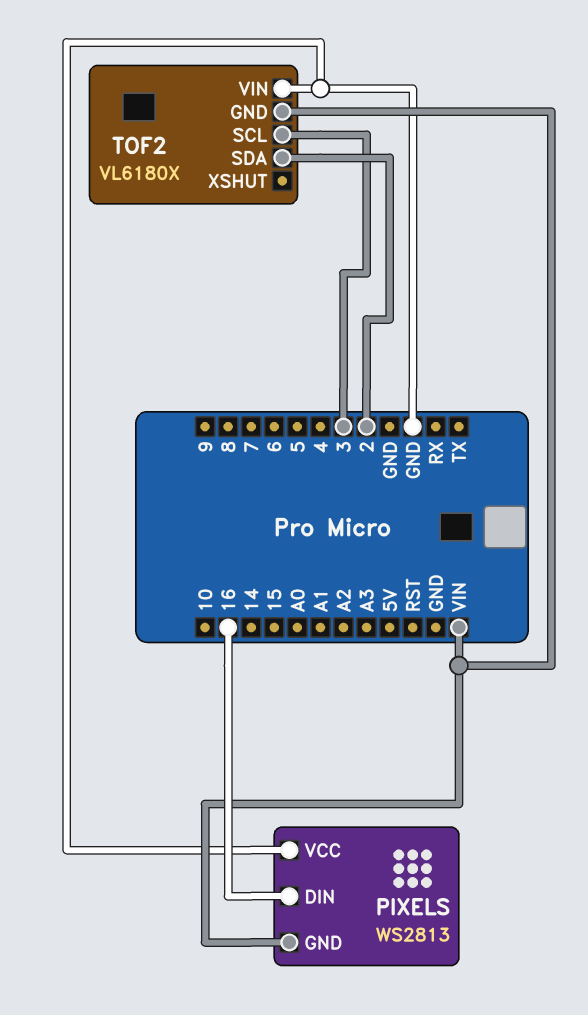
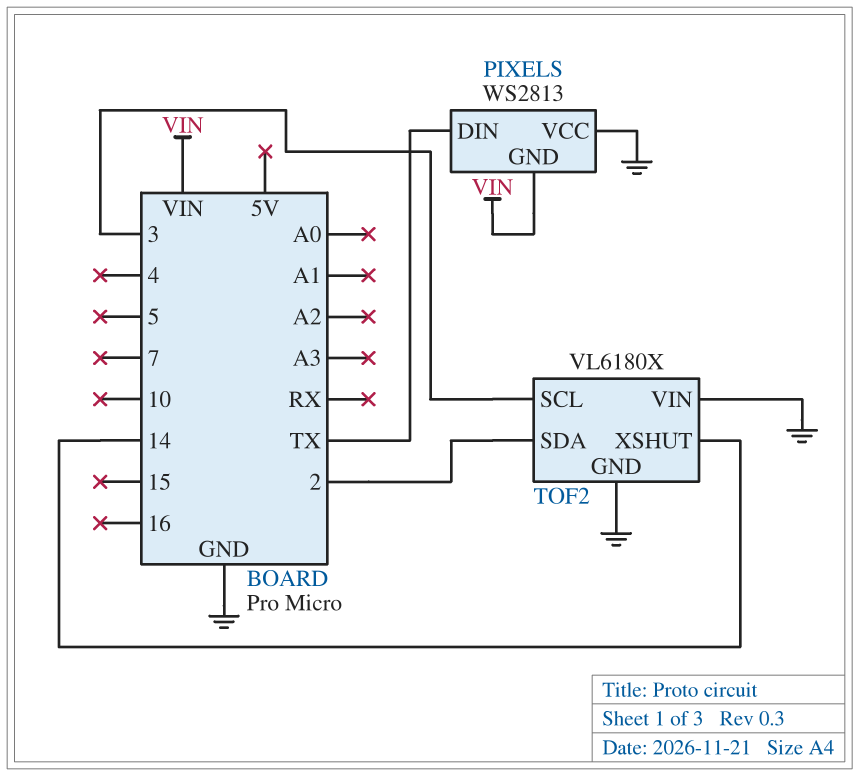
PIXELS pin DIN: 16 -> TX
TOF2 pin GND: VIN -> GND
TOF2 pin XSHUT: none -> 14

